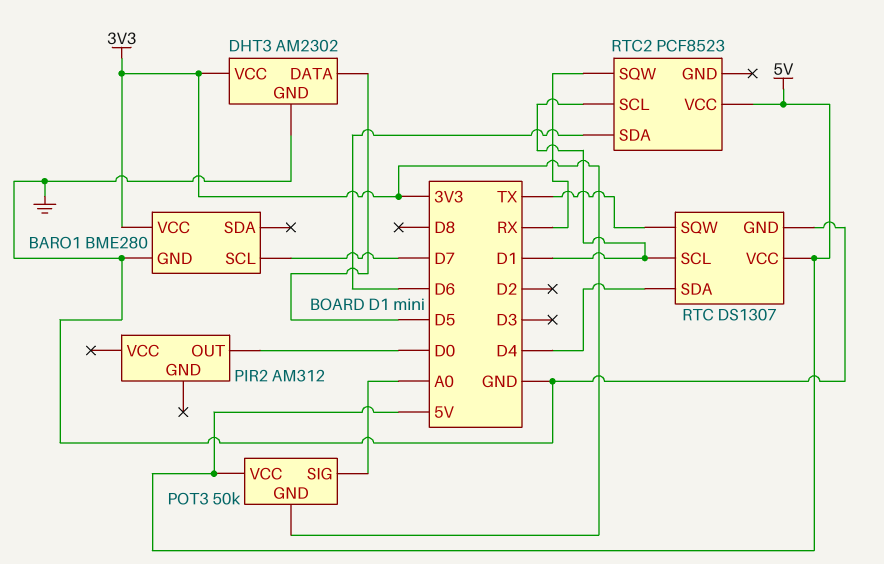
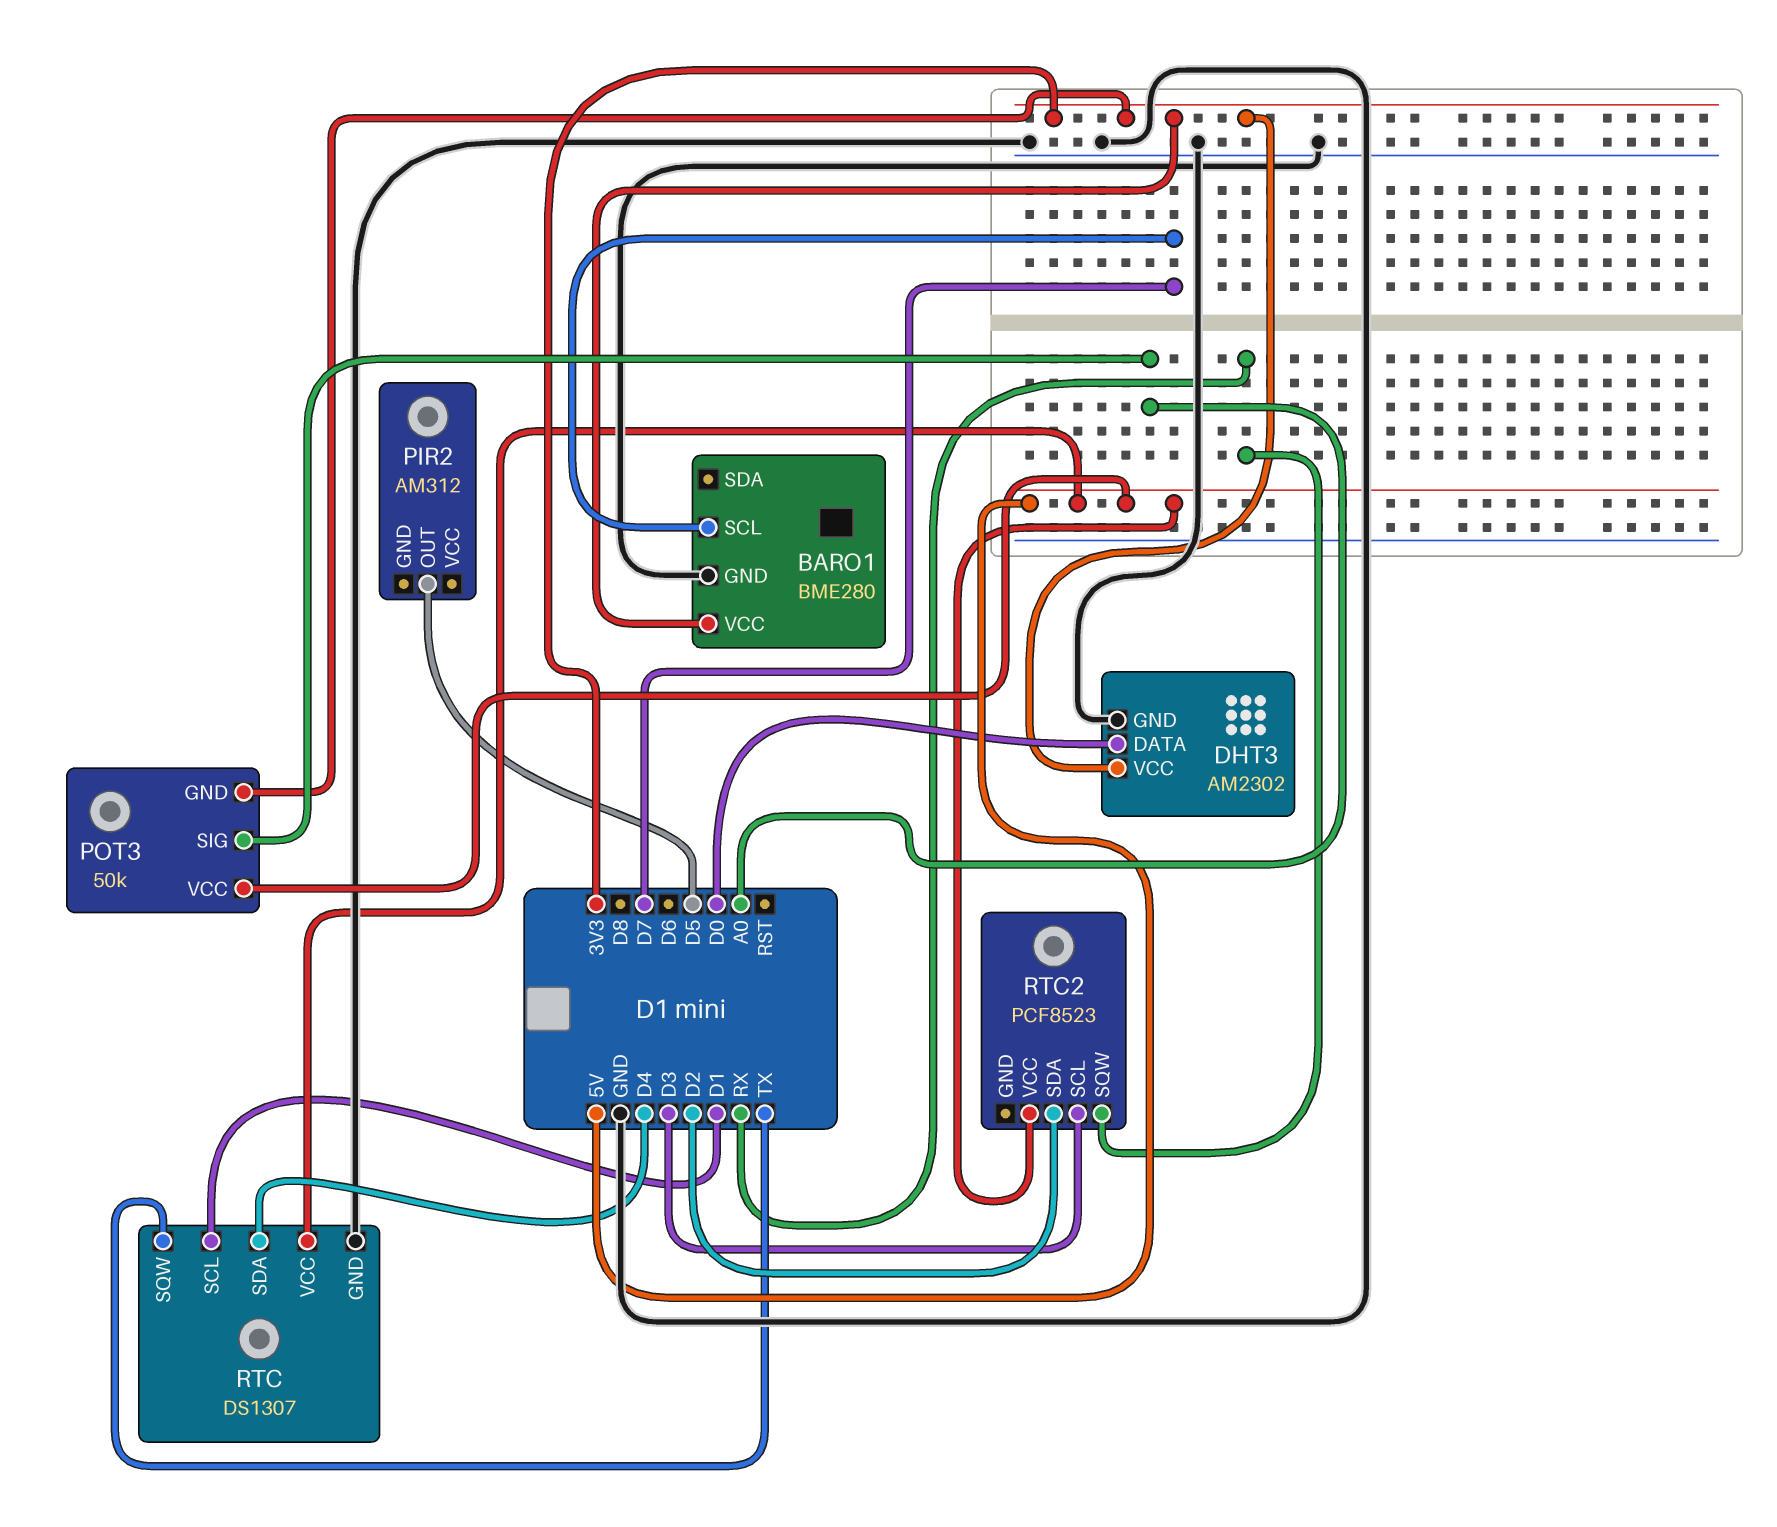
DHT3 pin DATA: D5 -> D0
PIR2 pin OUT: D0 -> D5
RTC2 pin SCL: D1 -> D3
RTC2 pin SDA: D6 -> D2

